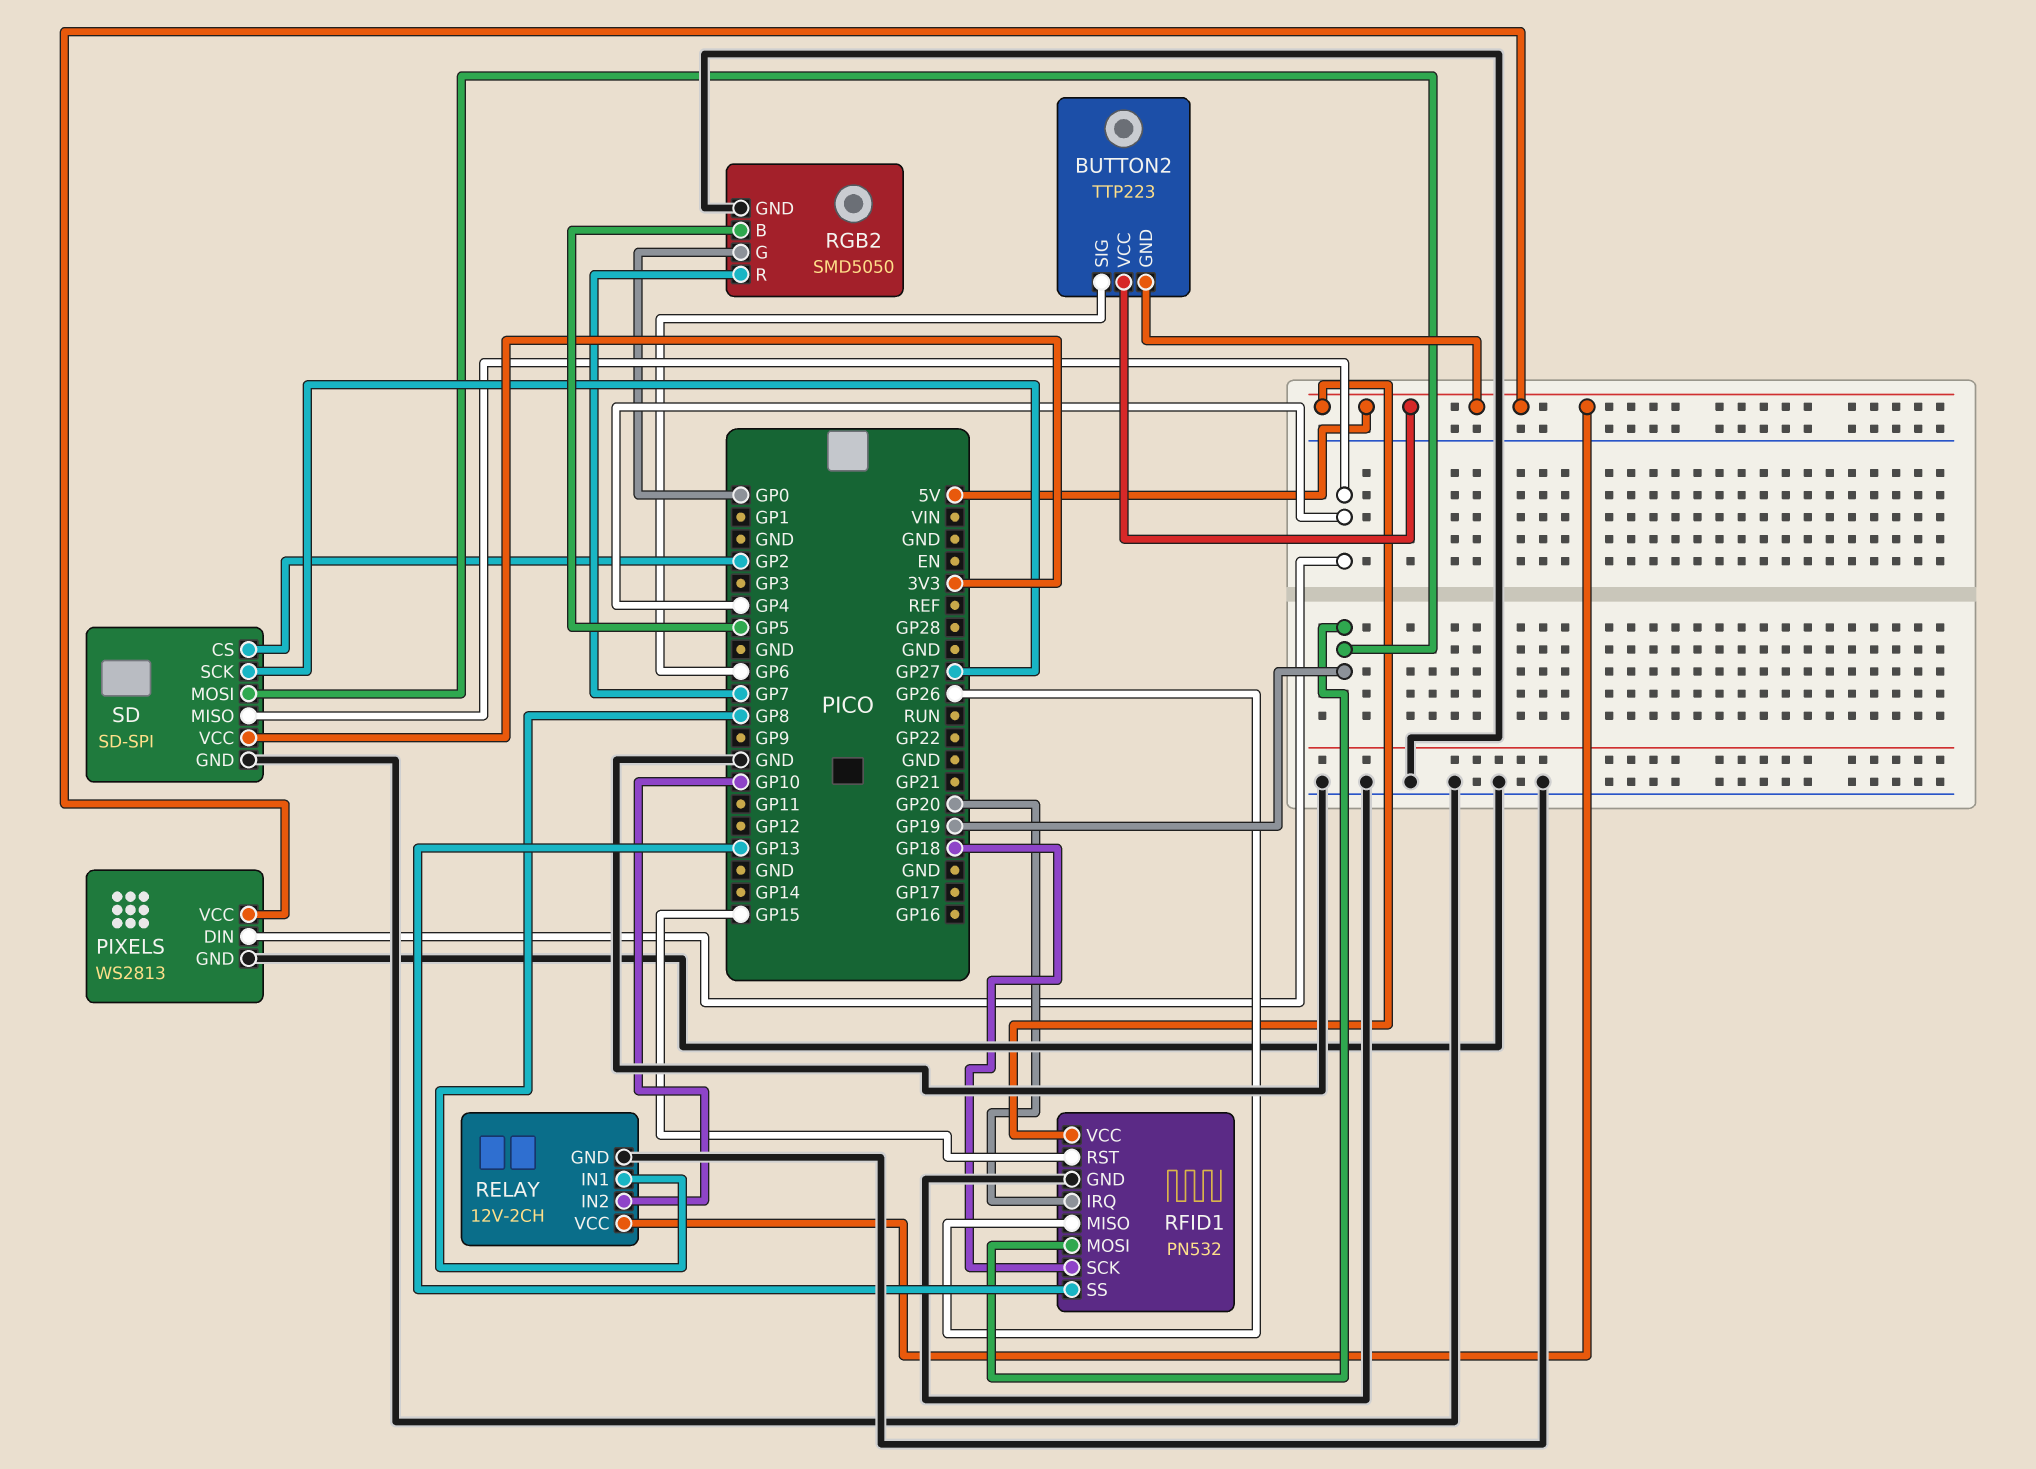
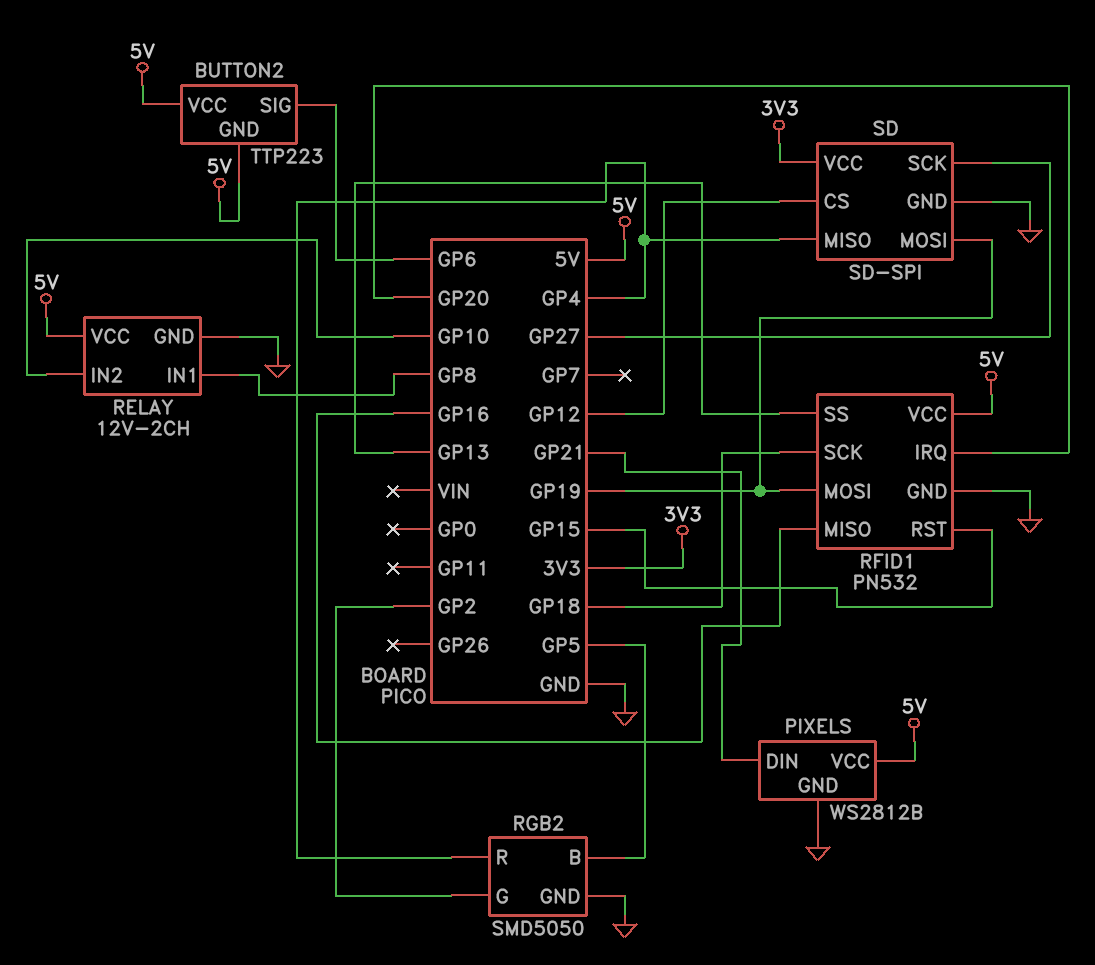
PIXELS: WS2813 -> WS2812B
PIXELS pin DIN: GP4 -> GP21
RFID1 pin MISO: GP26 -> GP16
RGB2 pin G: GP0 -> GP2
RGB2 pin R: GP7 -> GP4
SD pin CS: GP2 -> GP12

